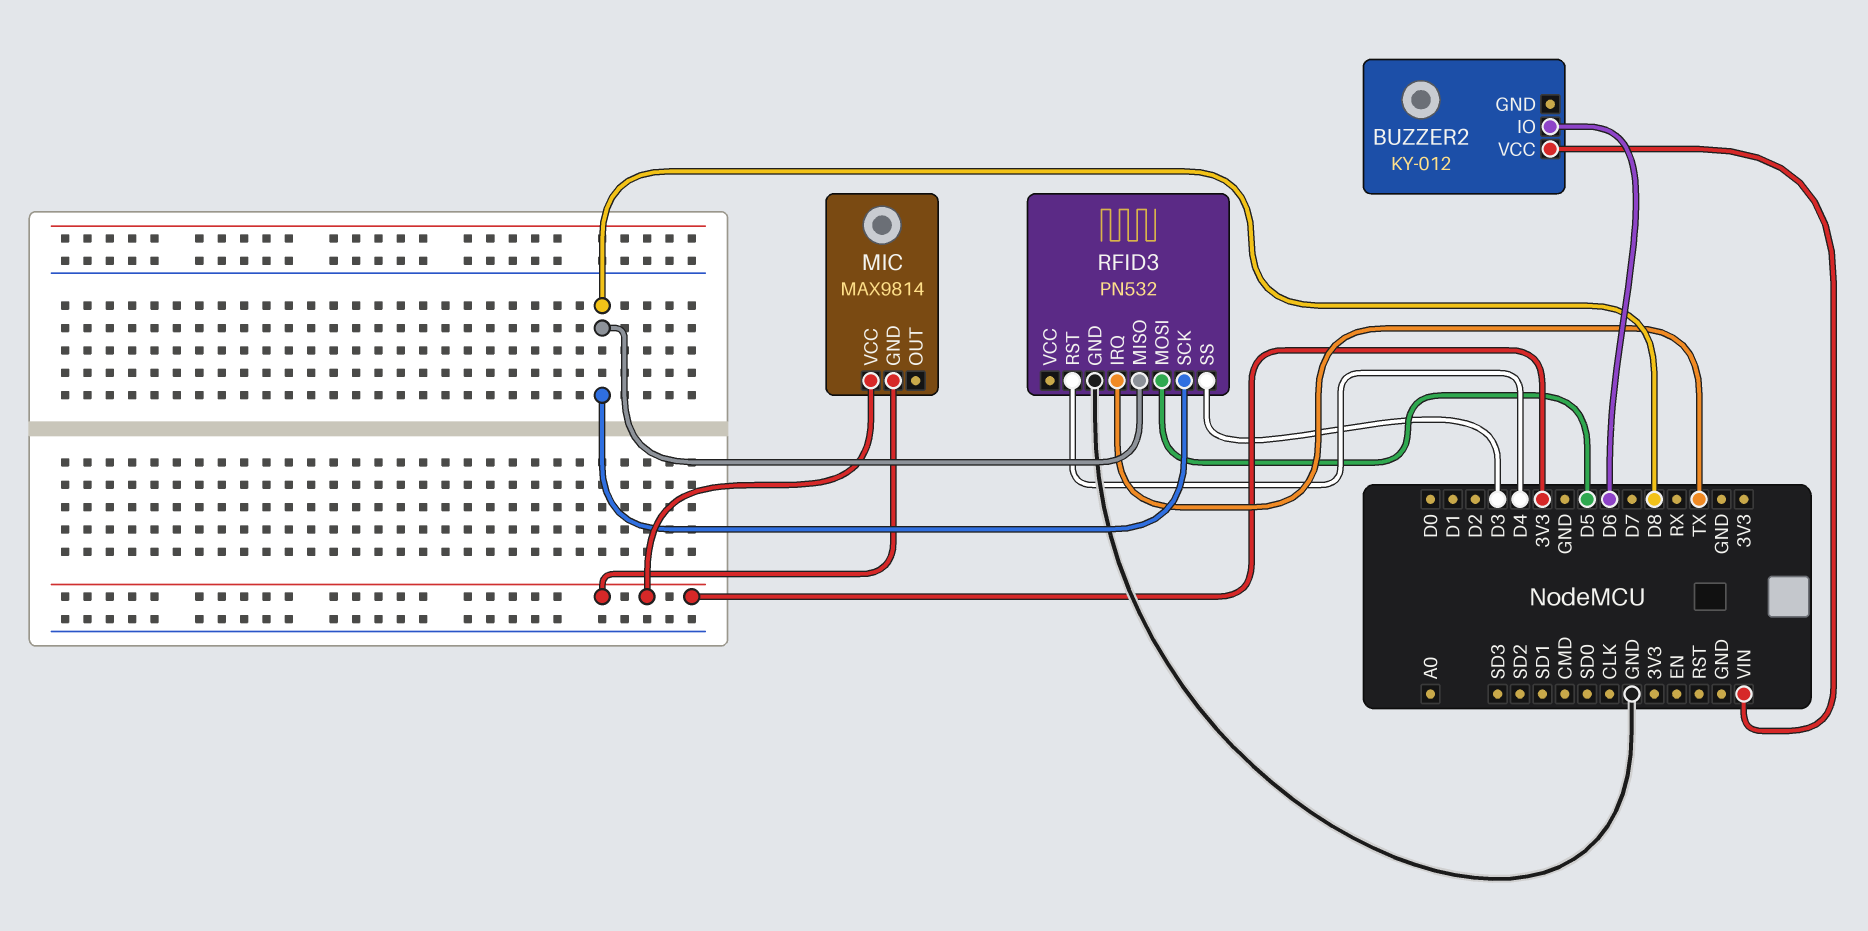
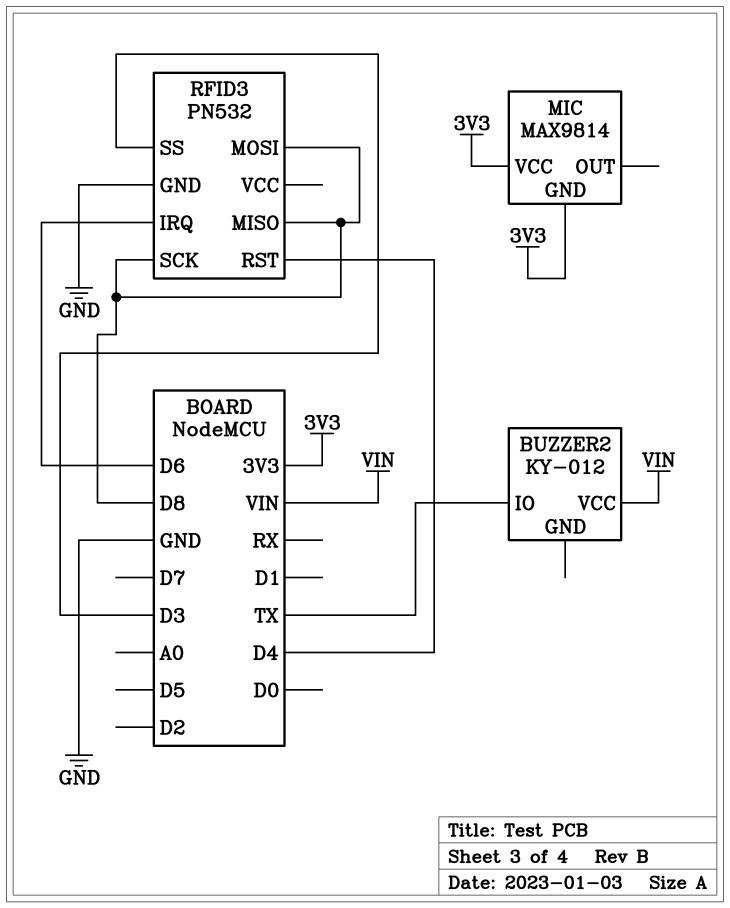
BUZZER2 pin IO: D6 -> TX
RFID3 pin IRQ: TX -> D6
RFID3 pin MOSI: D5 -> D8

